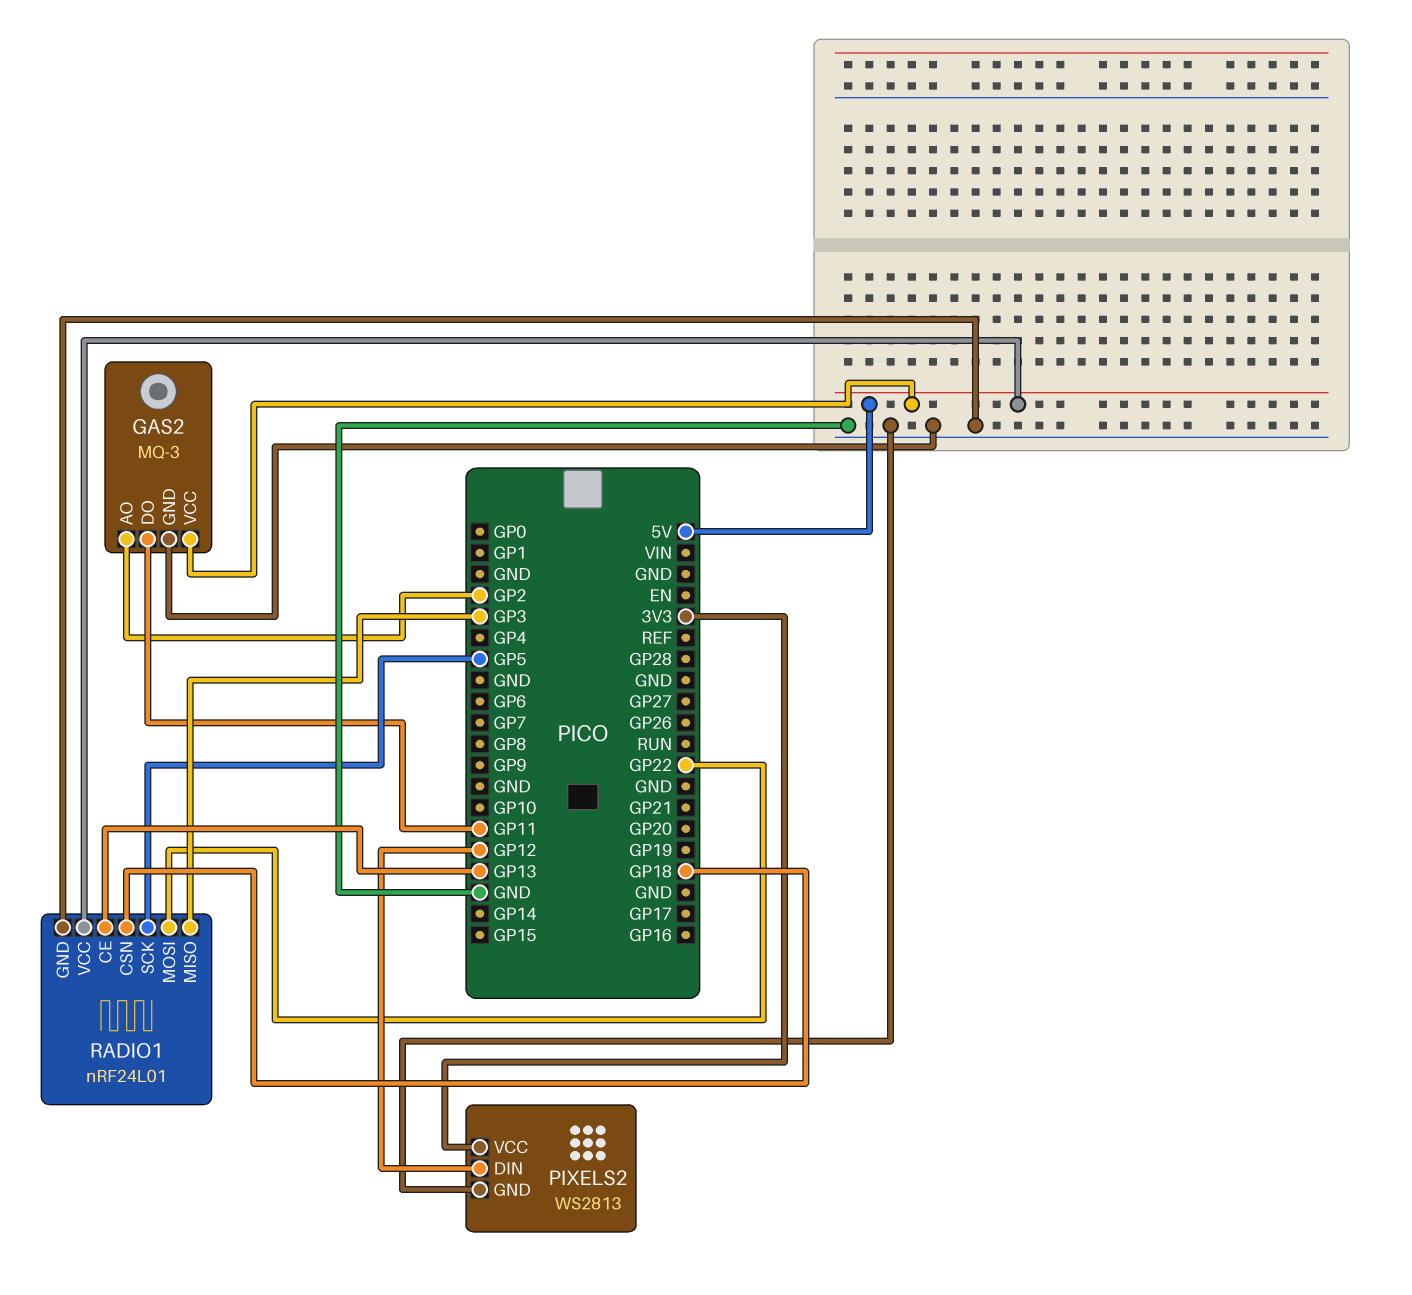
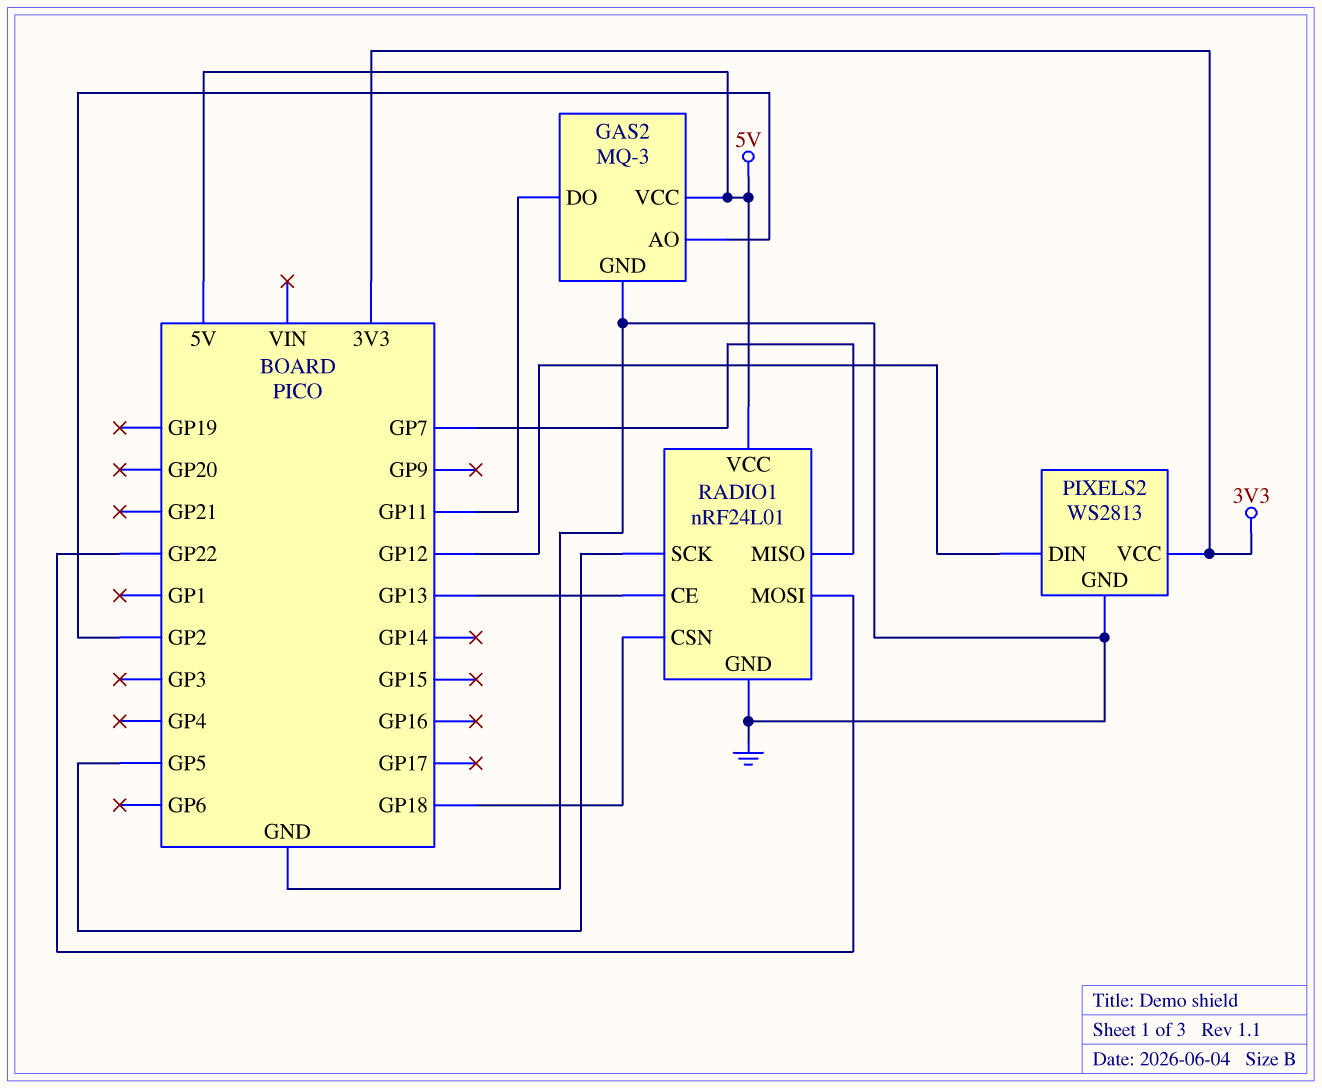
RADIO1 pin MISO: GP3 -> GP7

